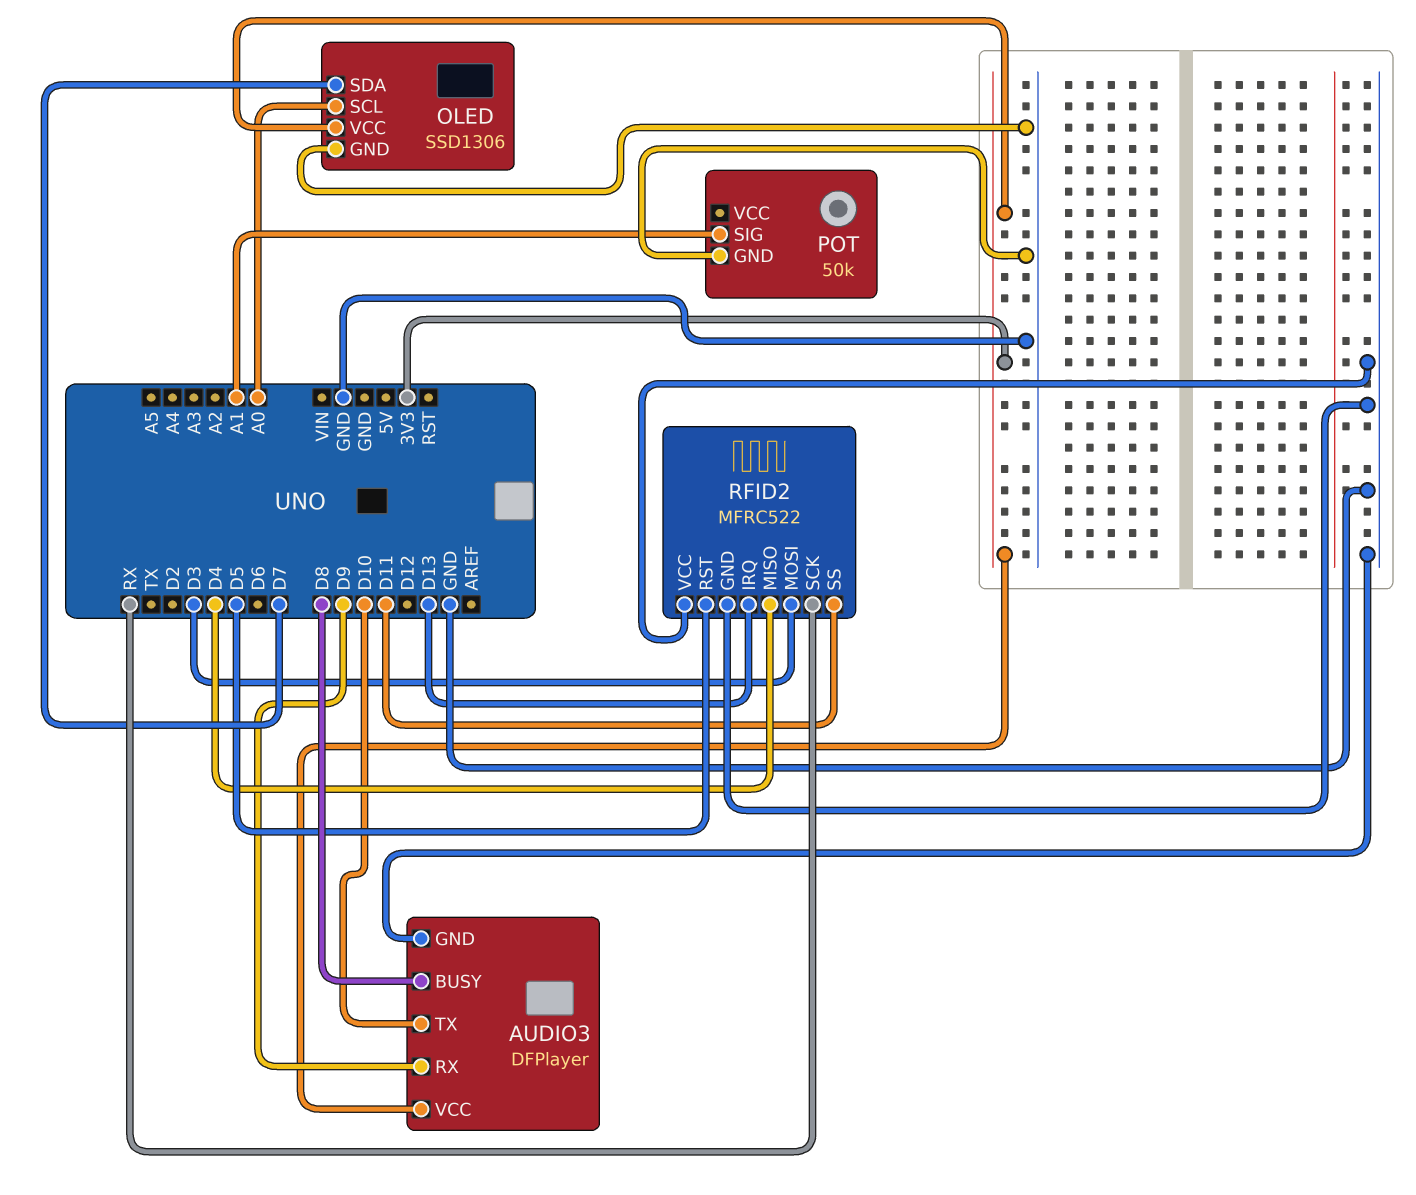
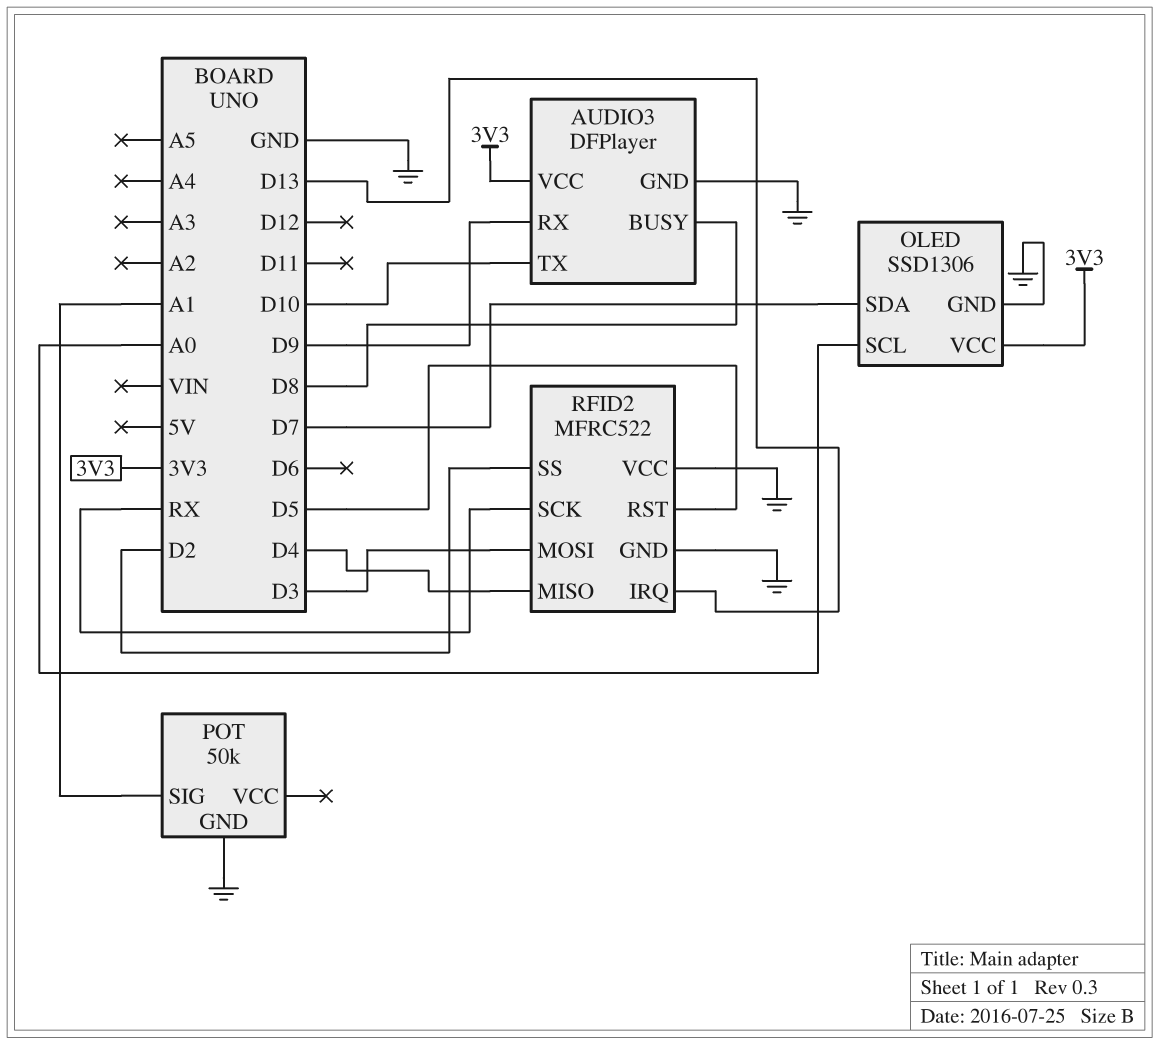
RFID2 pin SS: D11 -> D2

